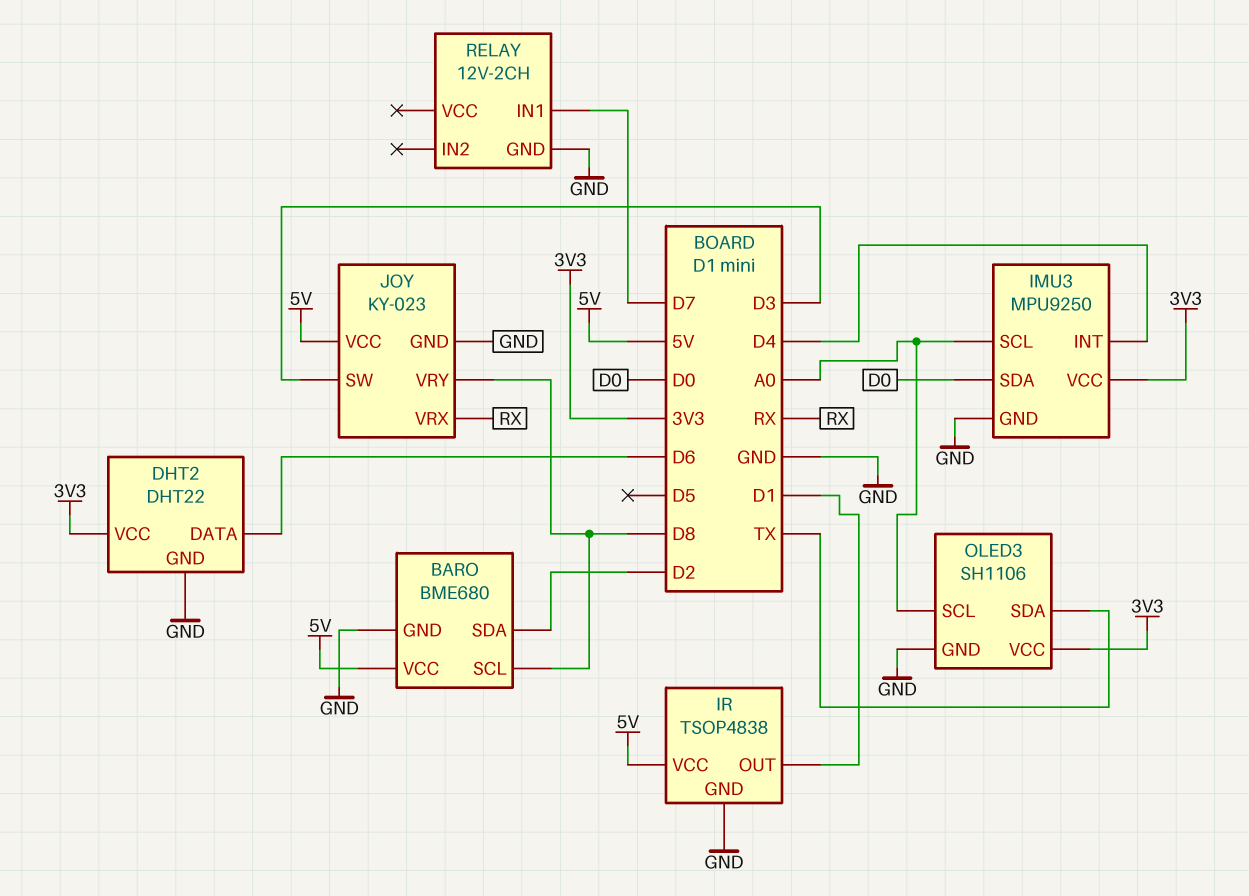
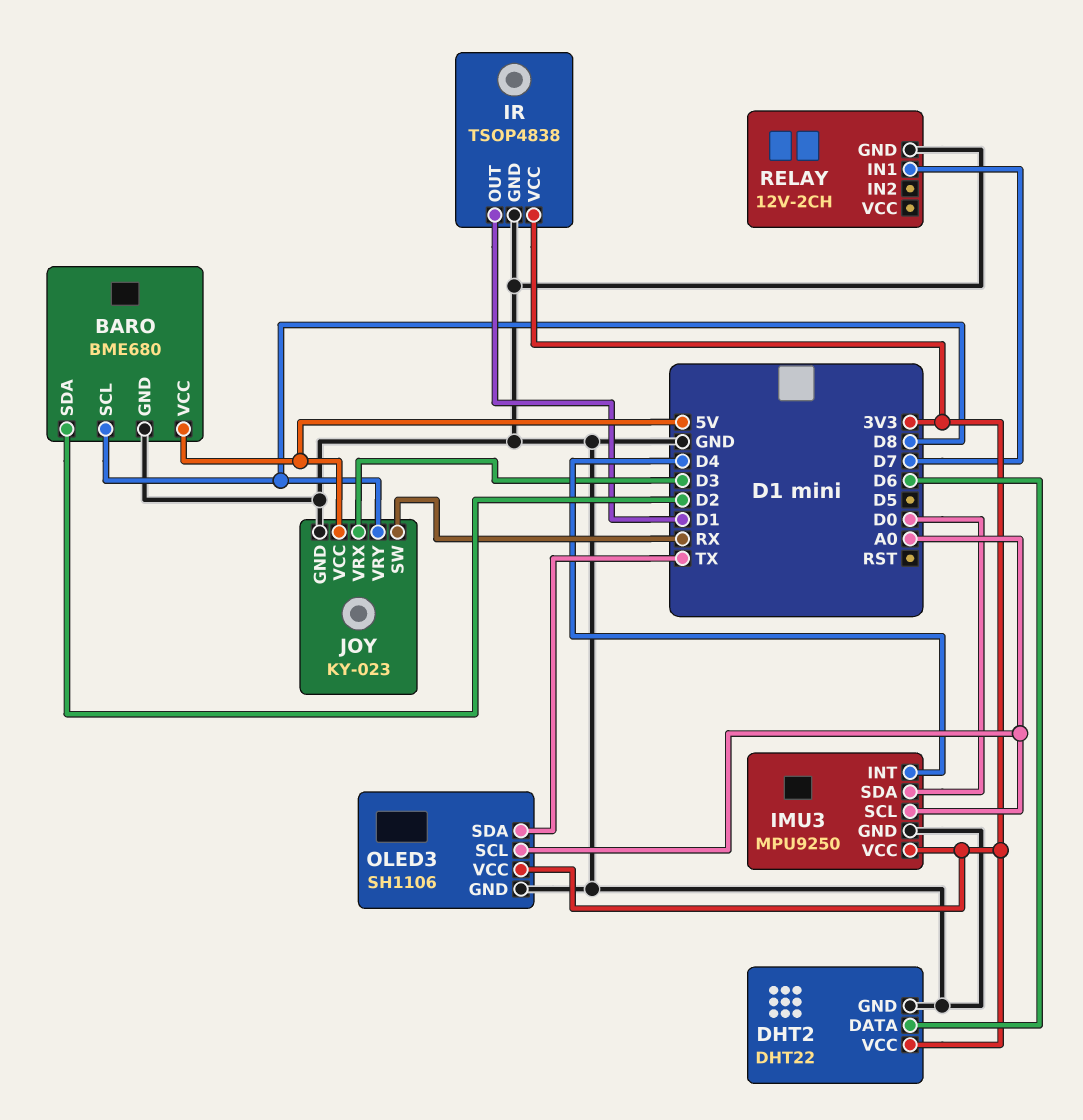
IR pin VCC: 5V -> 3V3
JOY pin SW: D3 -> RX
JOY pin VRX: RX -> D3

